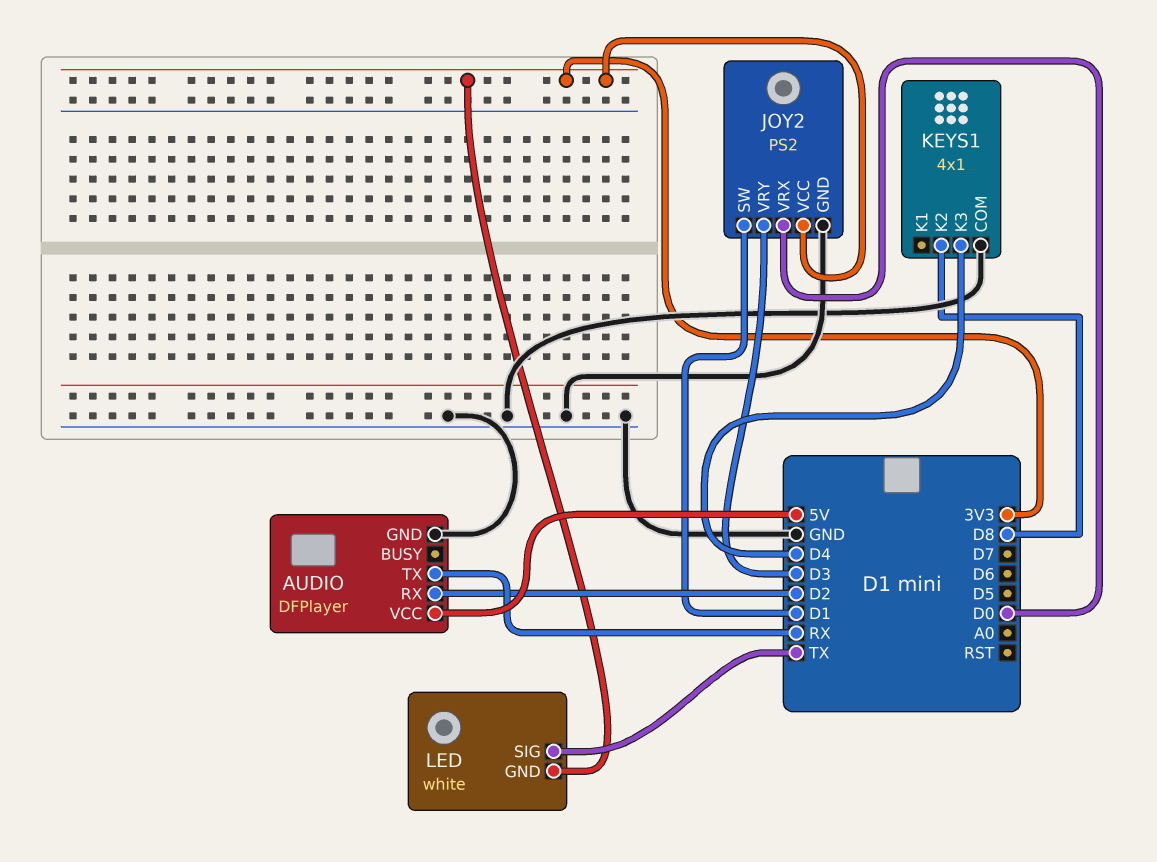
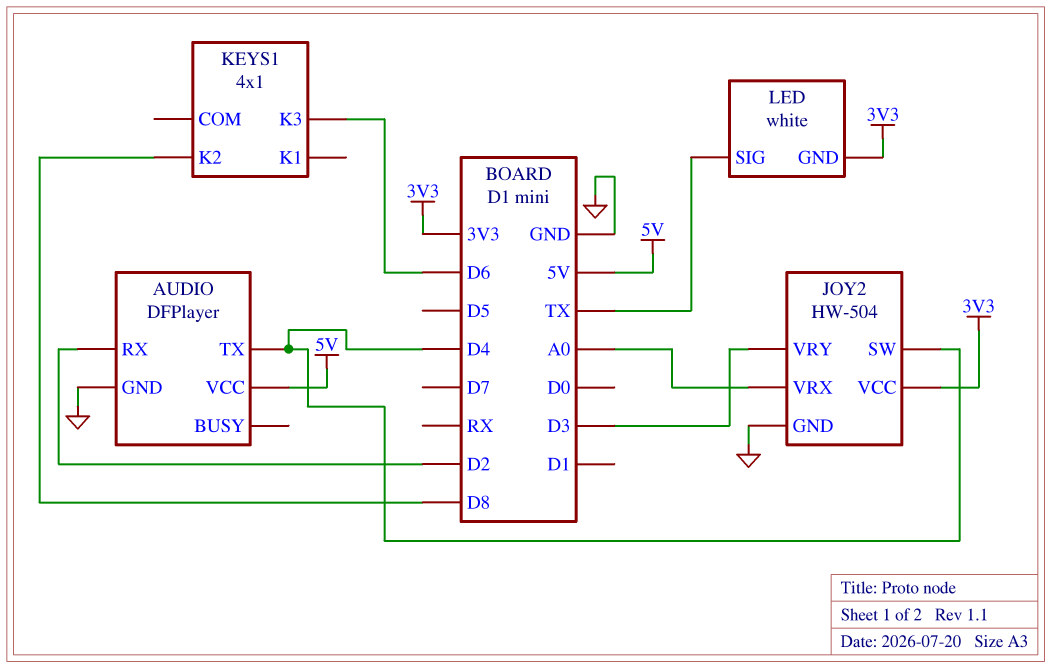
AUDIO pin TX: RX -> D4
JOY2: PS2 -> HW-504
JOY2 pin SW: D1 -> D4
JOY2 pin VRX: D0 -> A0
KEYS1 pin COM: GND -> none
KEYS1 pin K3: D4 -> D6

